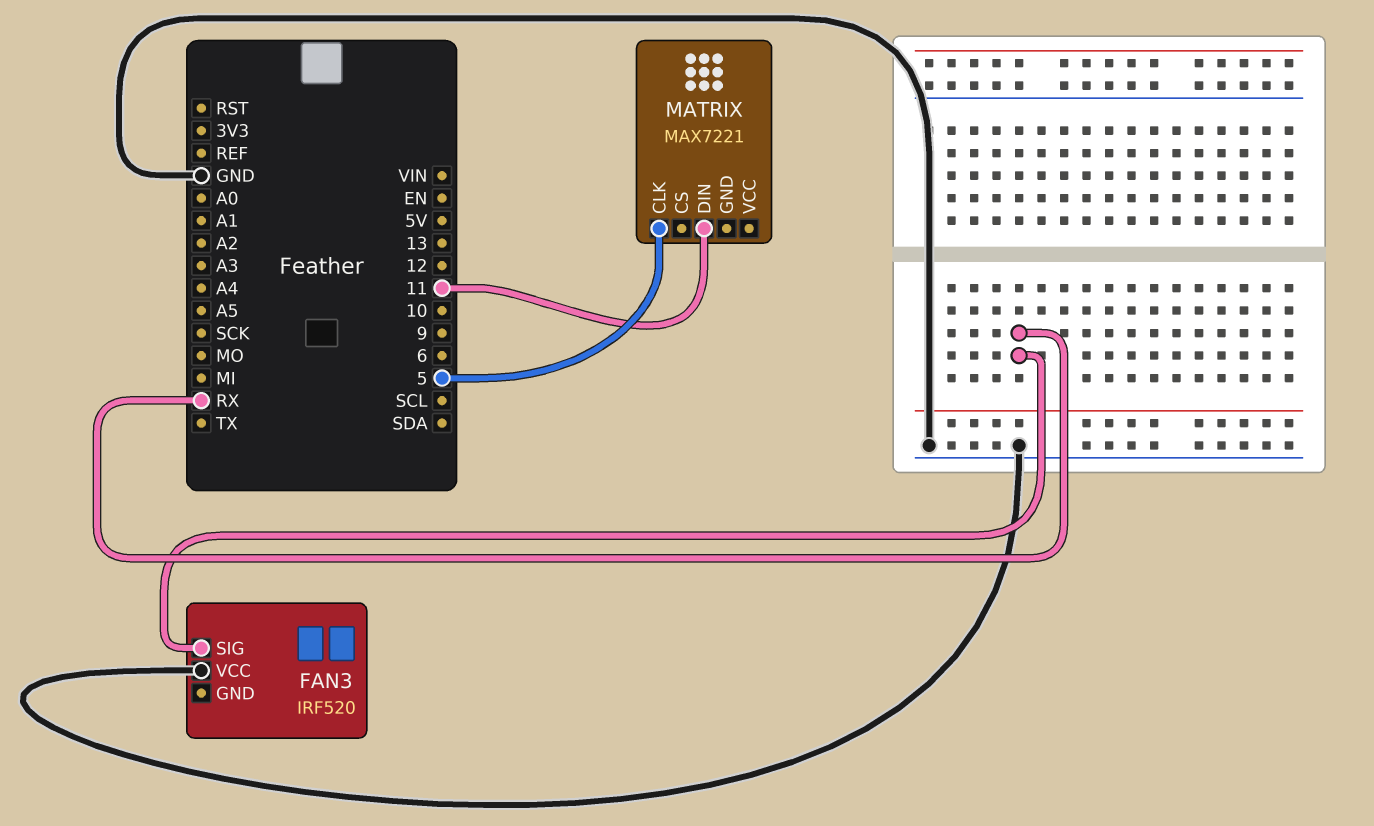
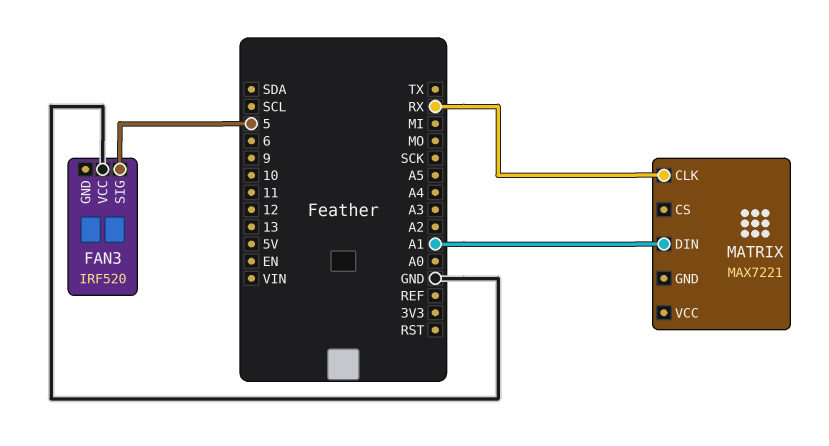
FAN3 pin SIG: RX -> 5
MATRIX pin CLK: 5 -> RX
MATRIX pin DIN: 11 -> A1

